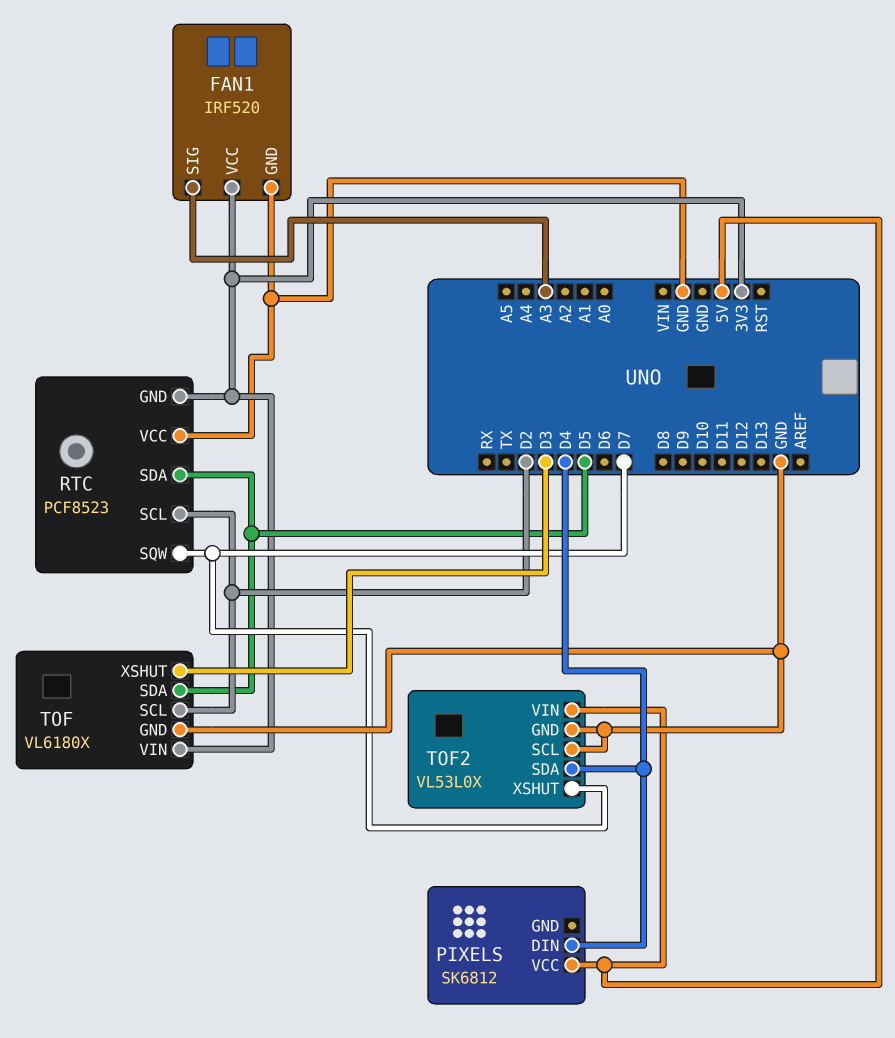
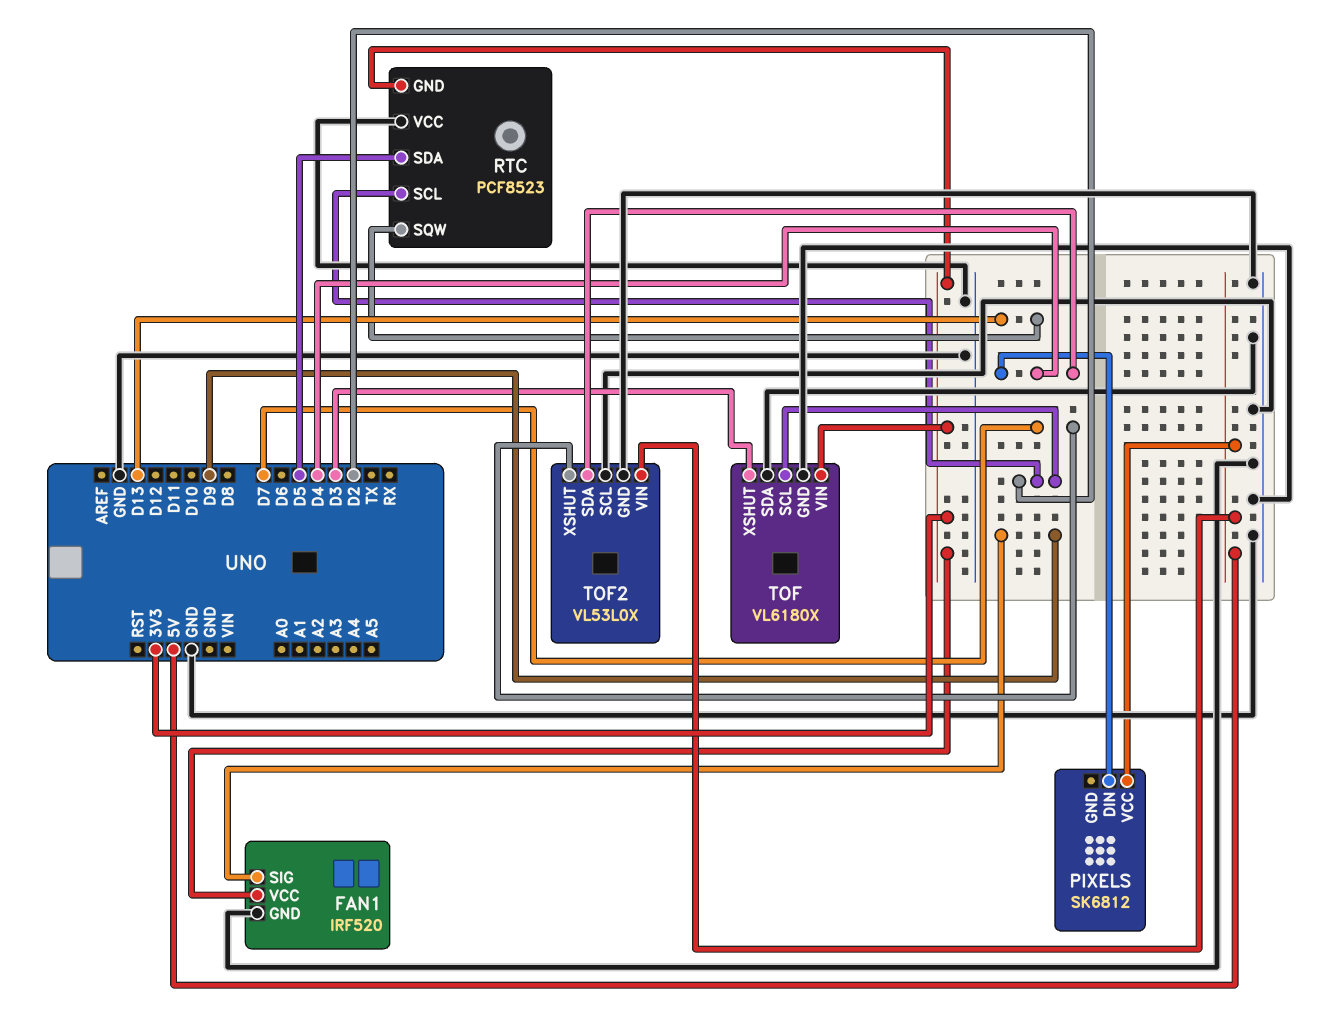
FAN1 pin SIG: A3 -> D9
RTC pin SQW: D7 -> D13
TOF pin SDA: D5 -> GND

